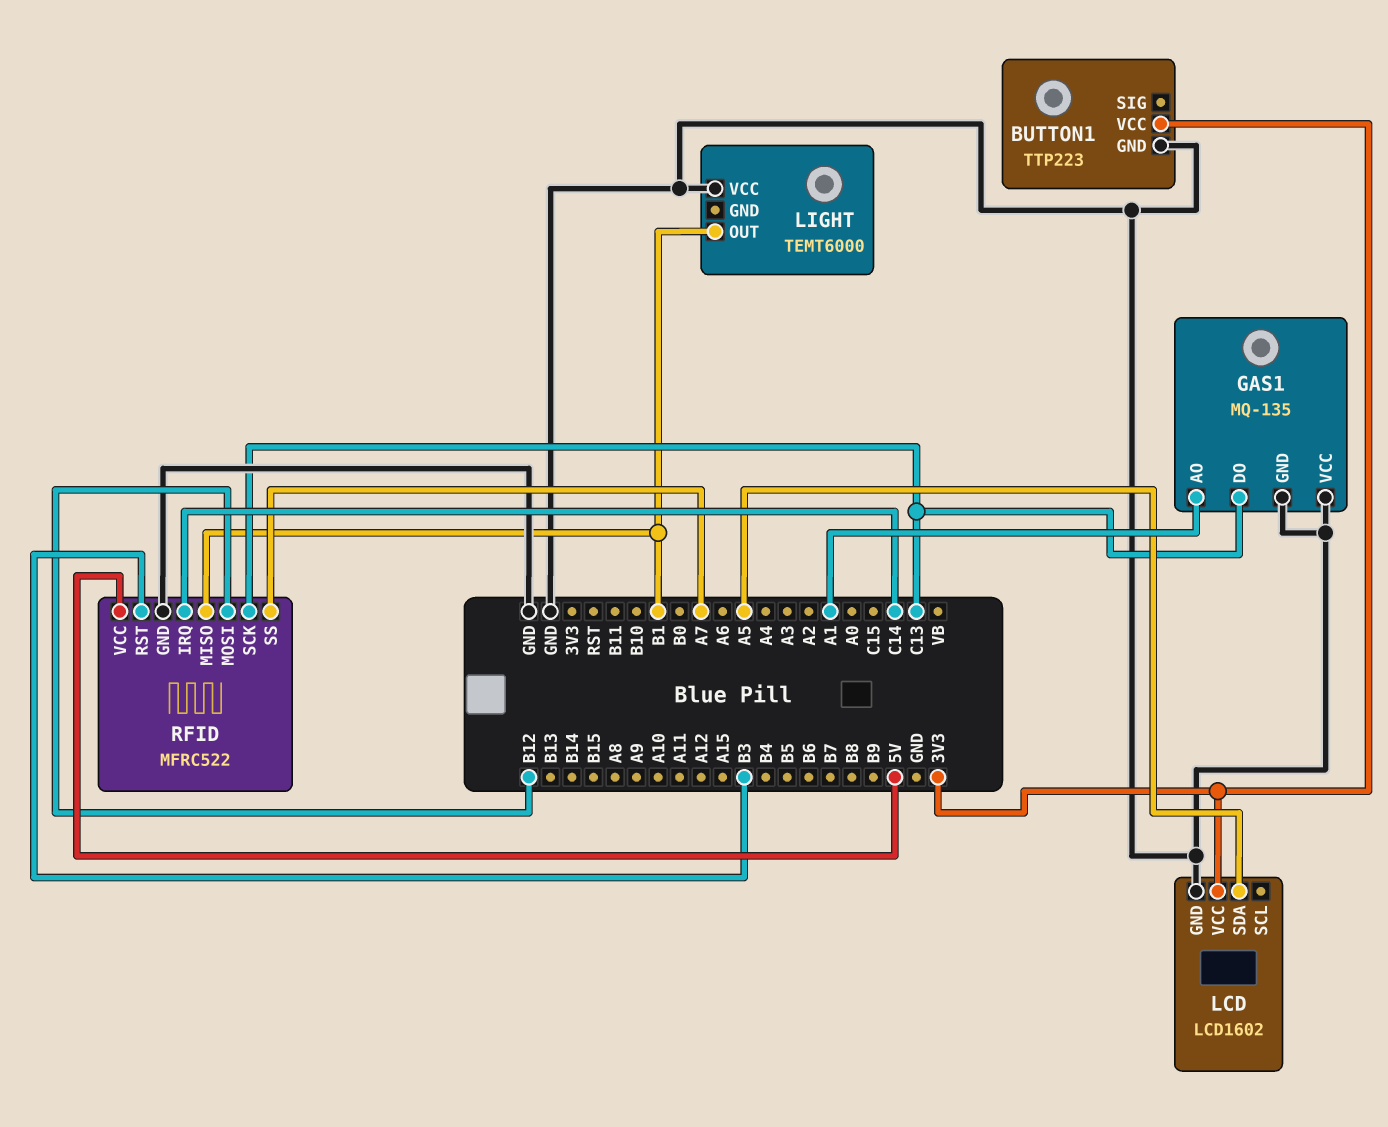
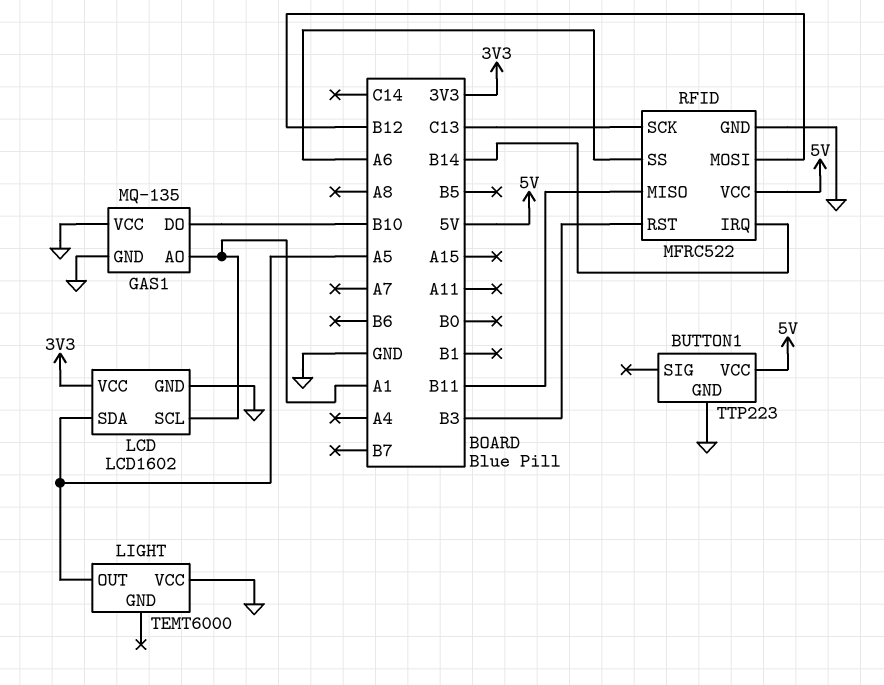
BUTTON1 pin VCC: 3V3 -> 5V
GAS1 pin DO: C13 -> B10
LCD pin SCL: none -> A1
LIGHT pin OUT: B1 -> A5
RFID pin IRQ: C14 -> B14
RFID pin MISO: B1 -> B11
RFID pin SS: A7 -> A6

